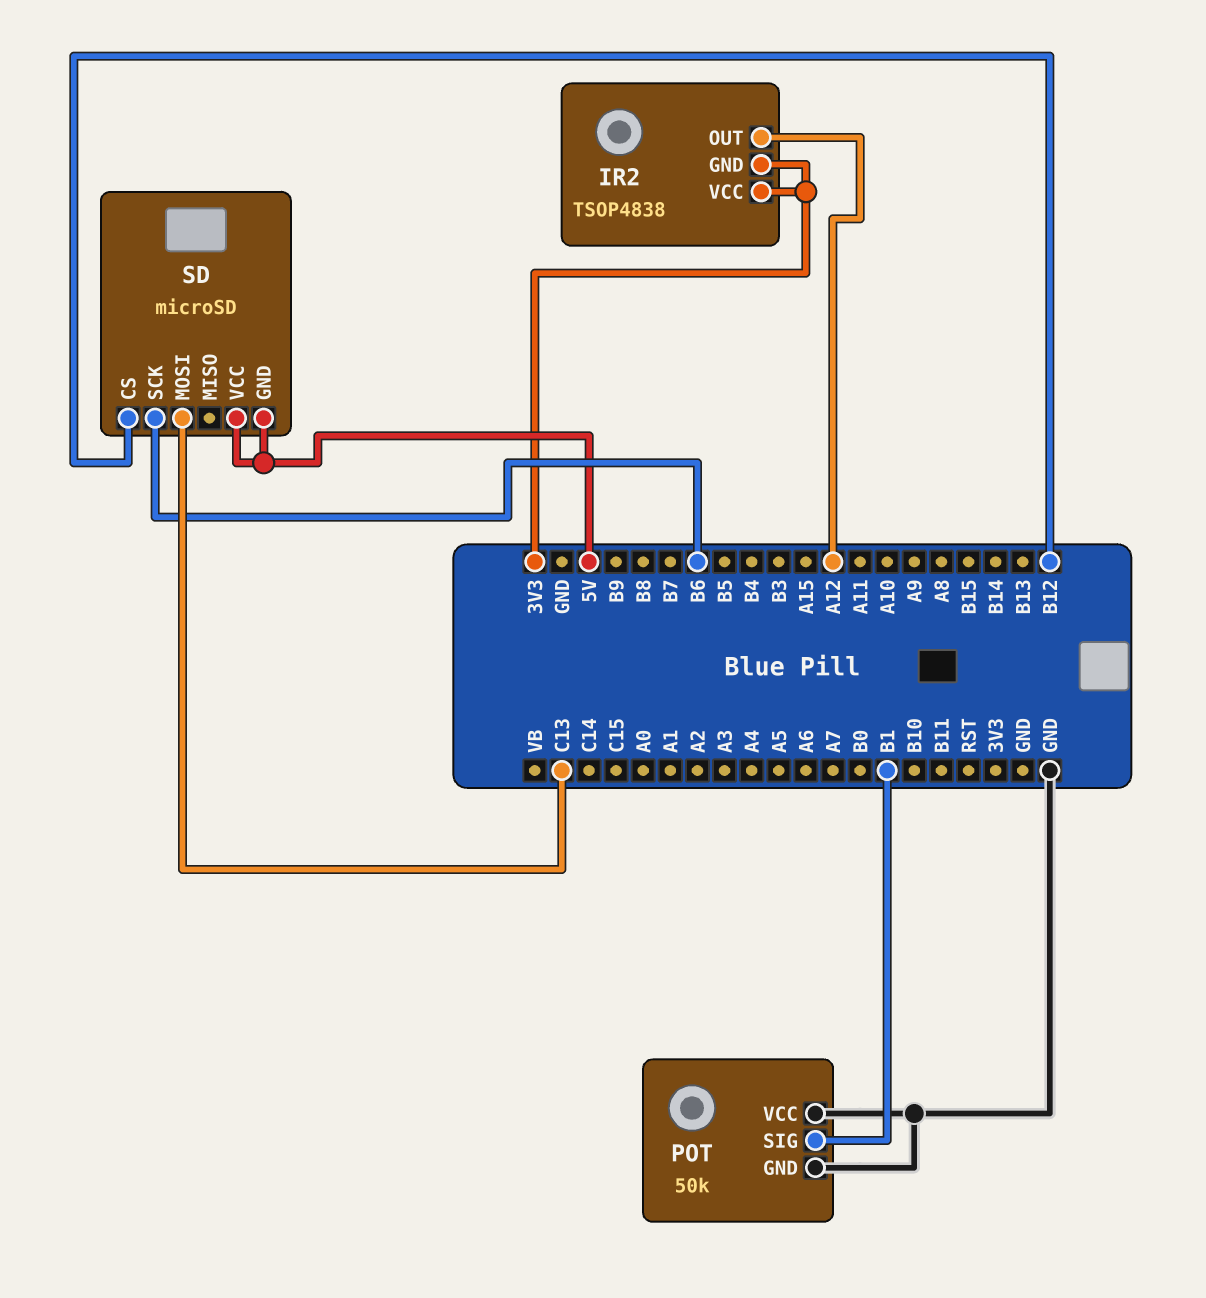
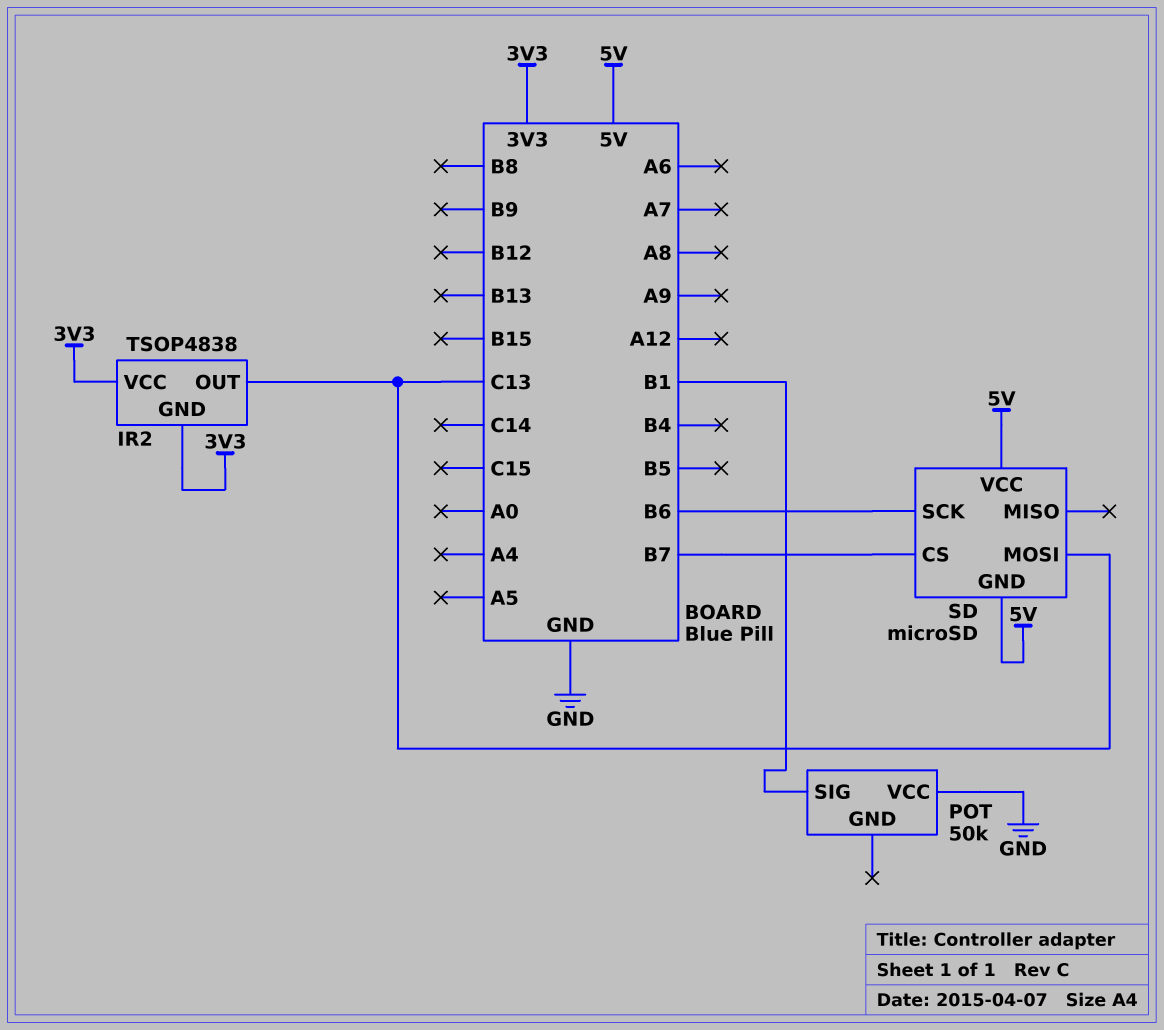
IR2 pin OUT: A12 -> C13
POT pin GND: GND -> none
SD pin CS: B12 -> B7

